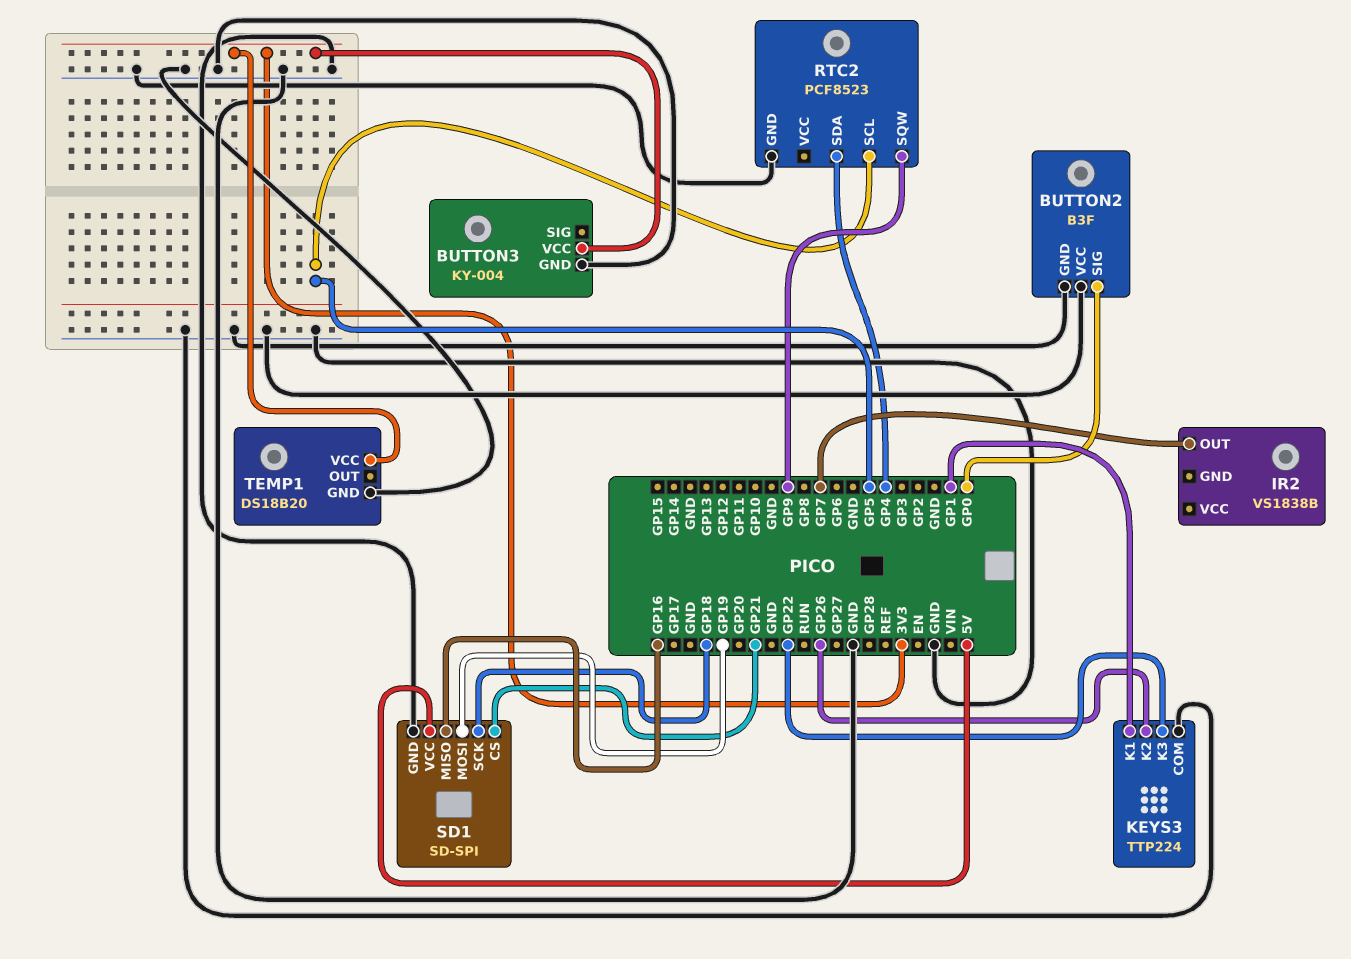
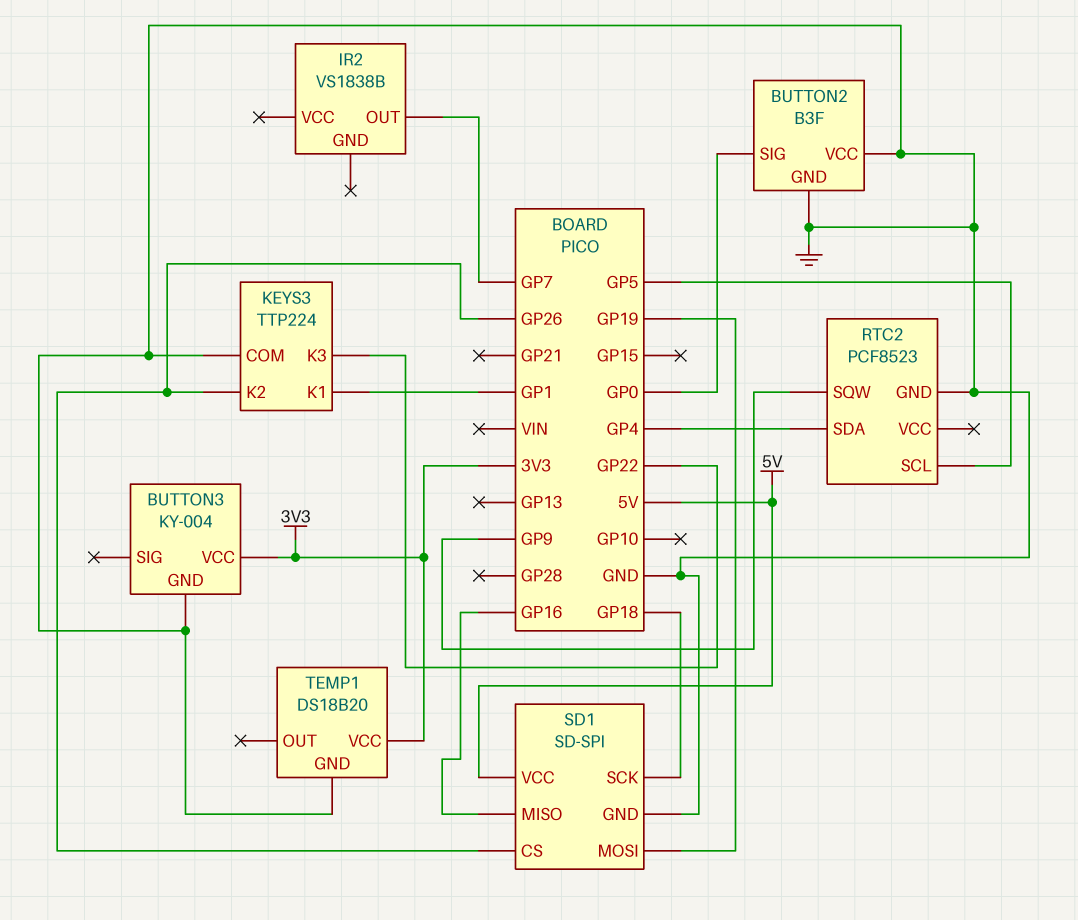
SD1 pin CS: GP21 -> GP26

